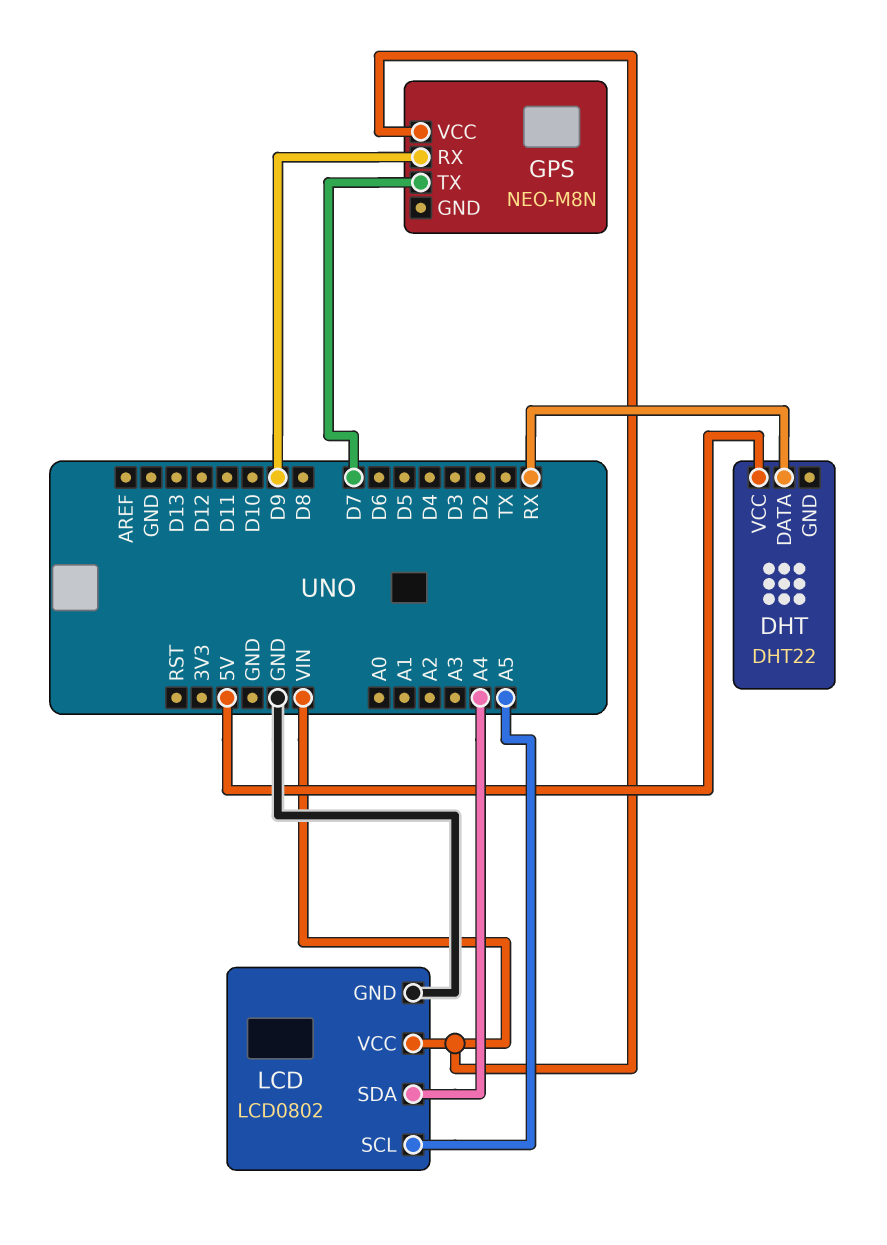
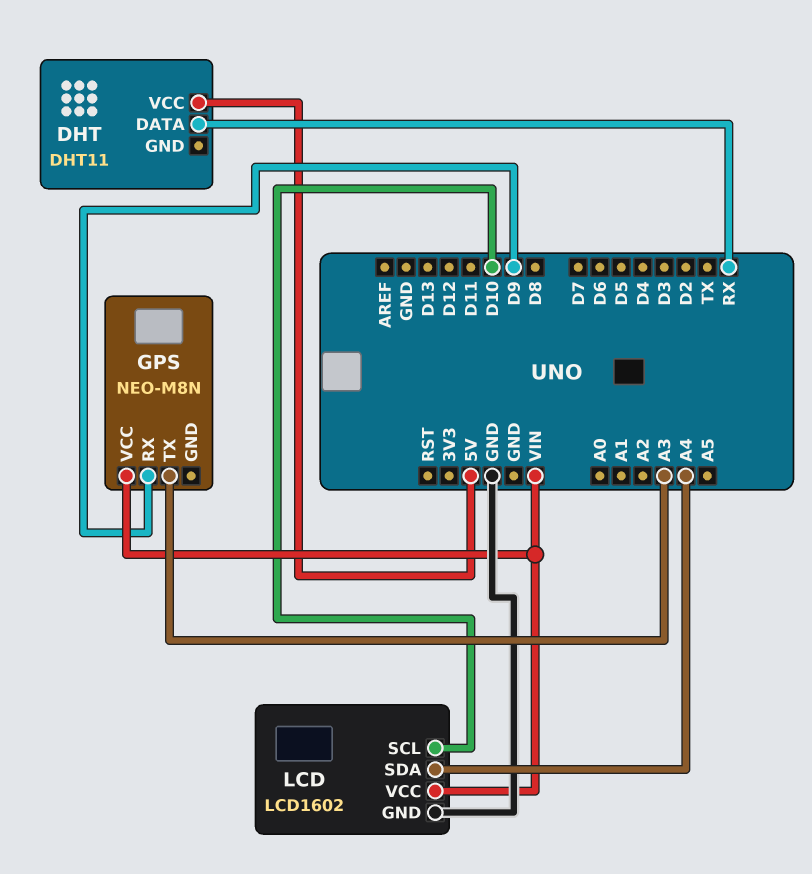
DHT: DHT22 -> DHT11
GPS pin TX: D7 -> A3
LCD: LCD0802 -> LCD1602
LCD pin SCL: A5 -> D10

